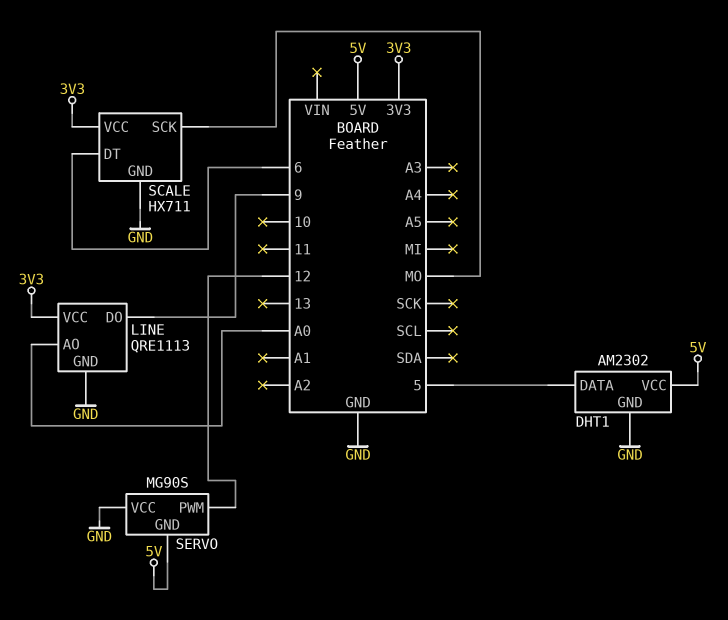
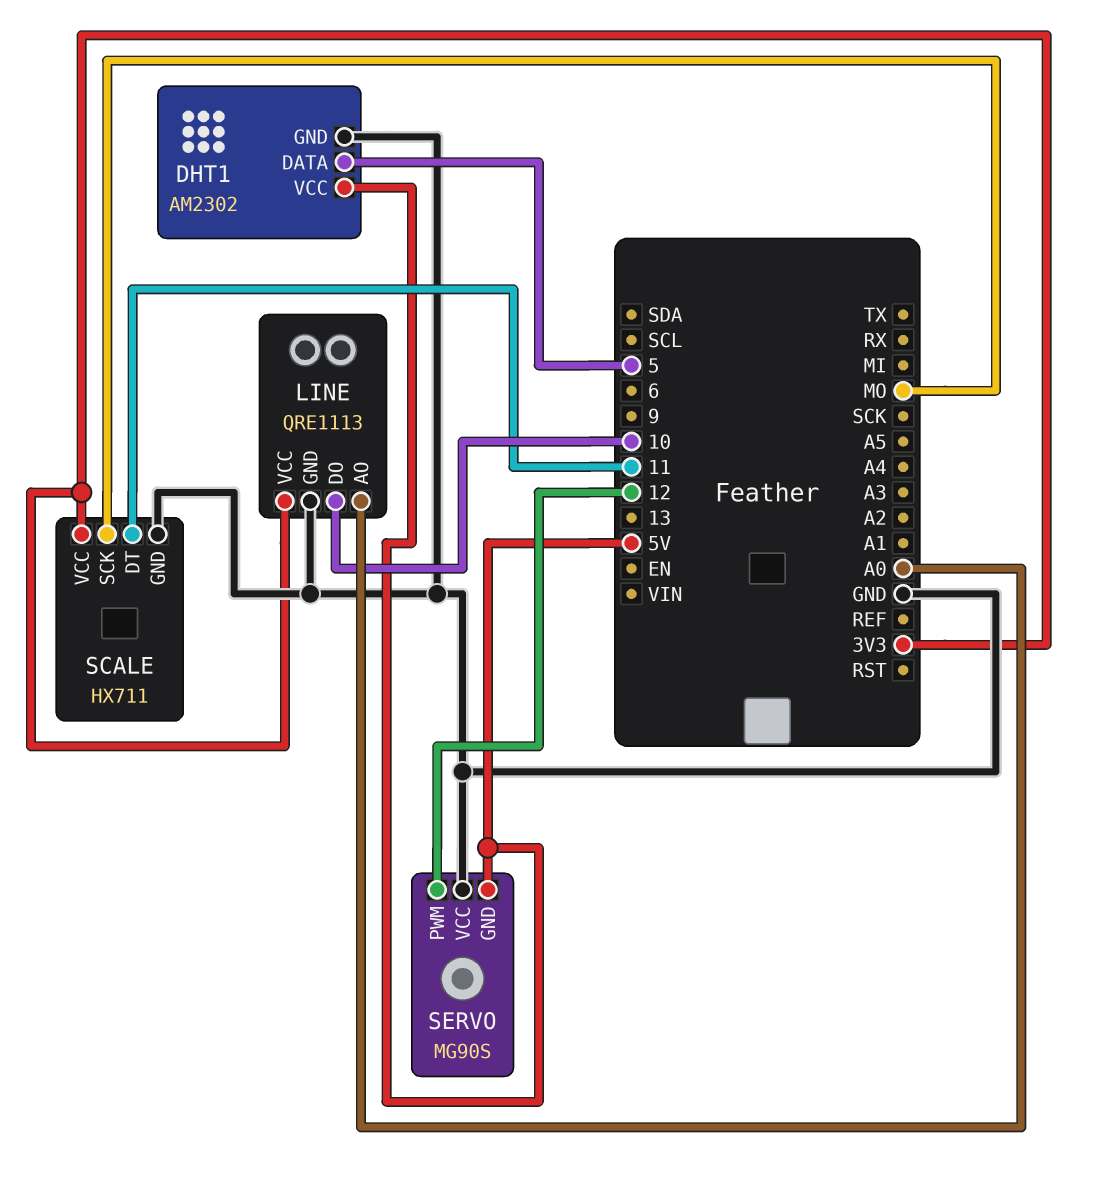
LINE pin DO: 9 -> 10
SCALE pin DT: 6 -> 11

